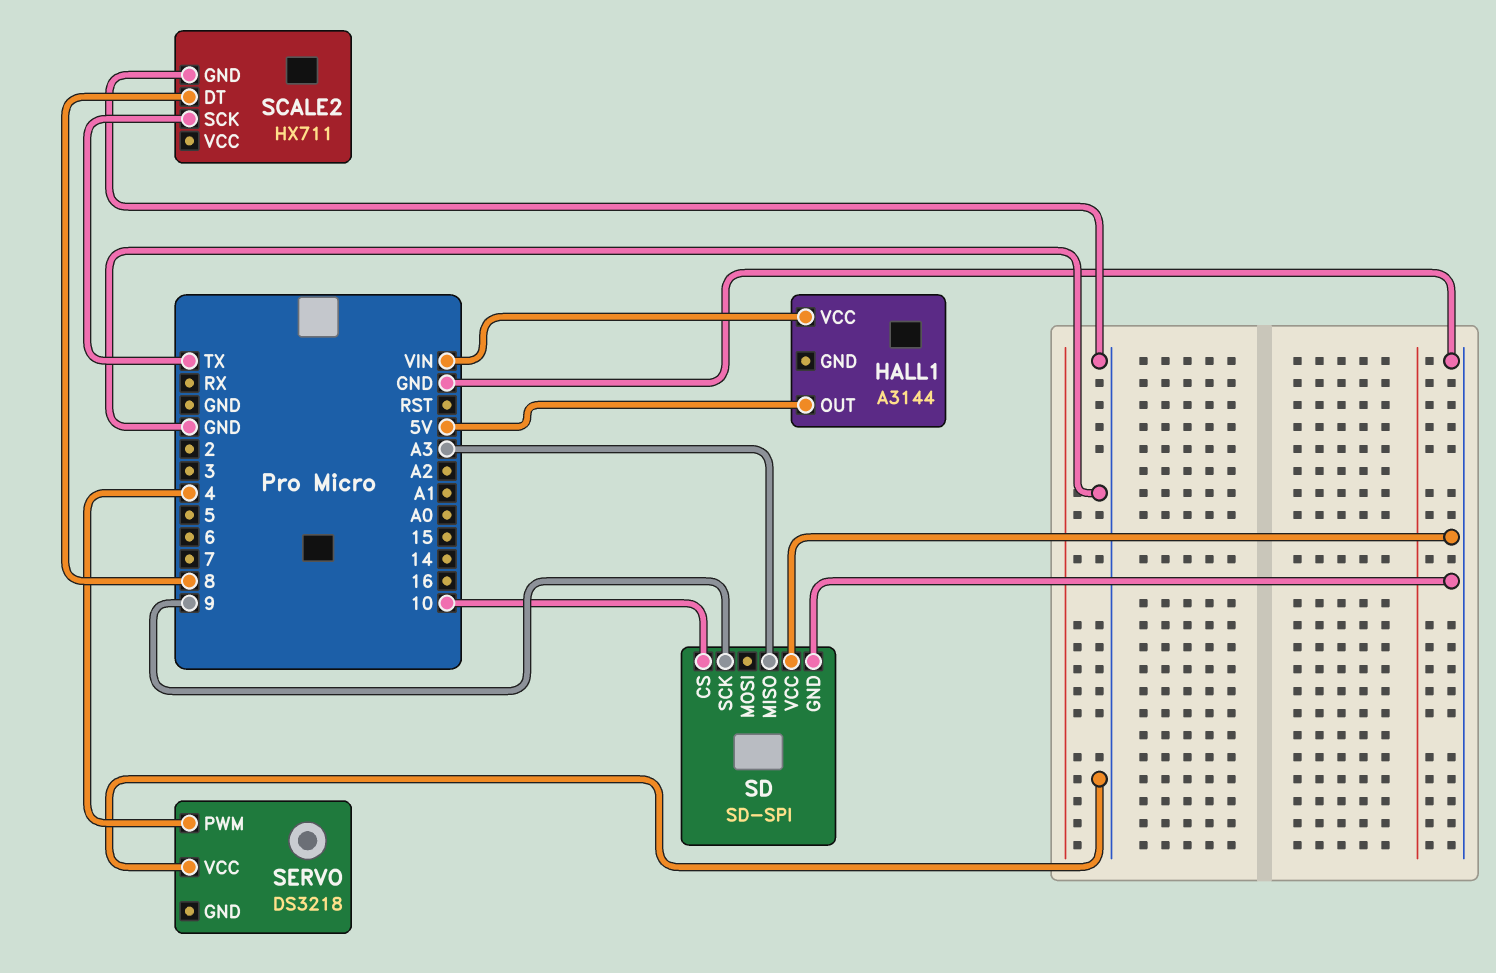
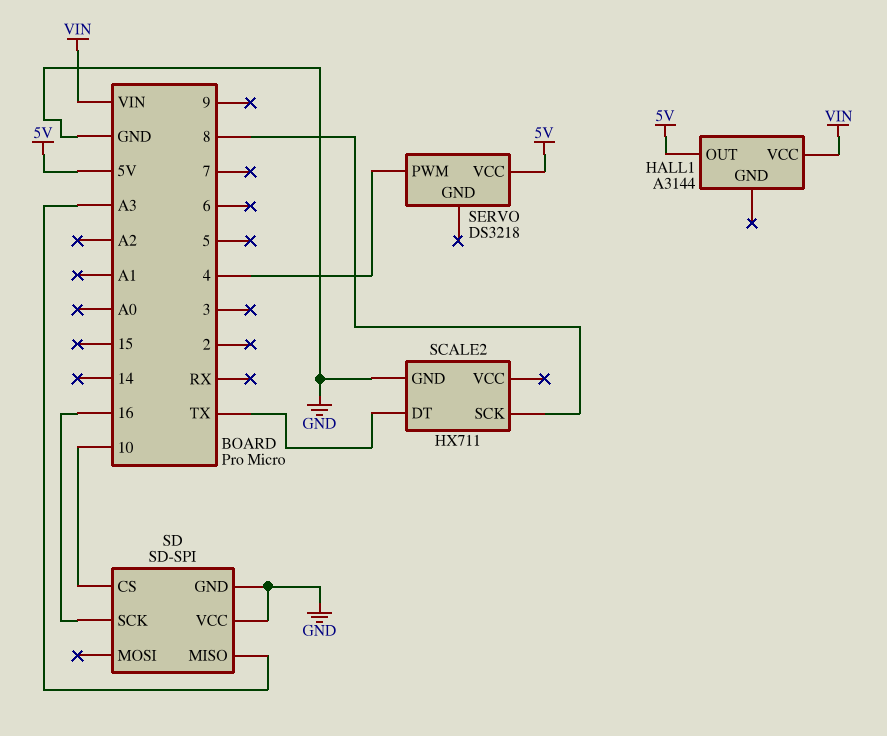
SCALE2 pin DT: 8 -> TX
SCALE2 pin SCK: TX -> 8
SD pin SCK: 9 -> 16
SERVO pin VCC: GND -> 5V

